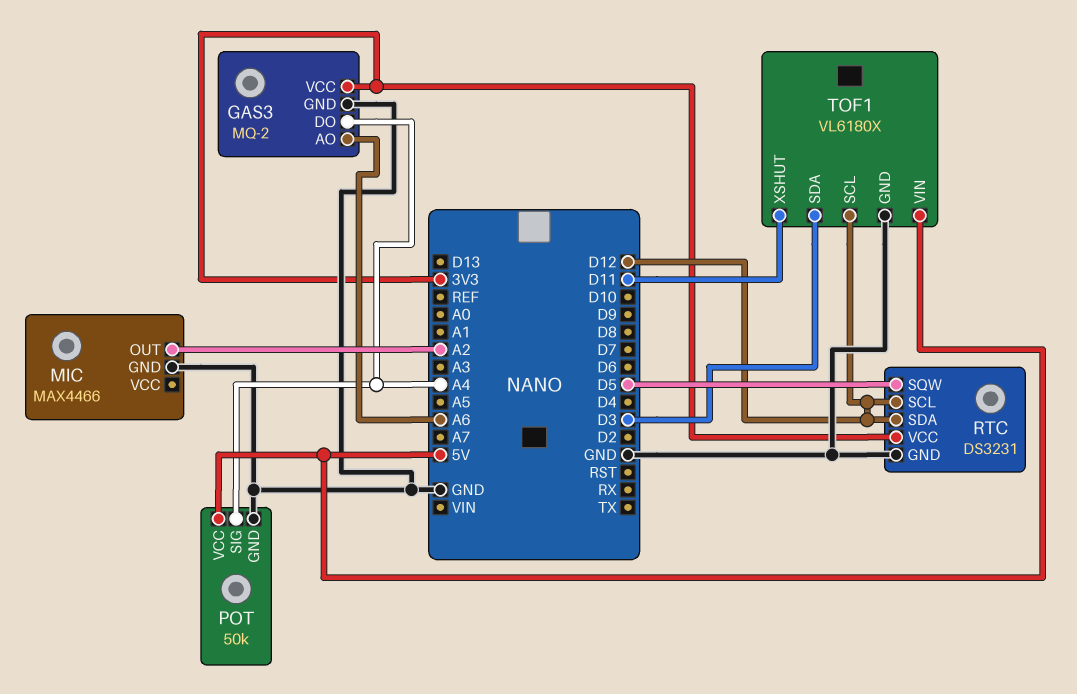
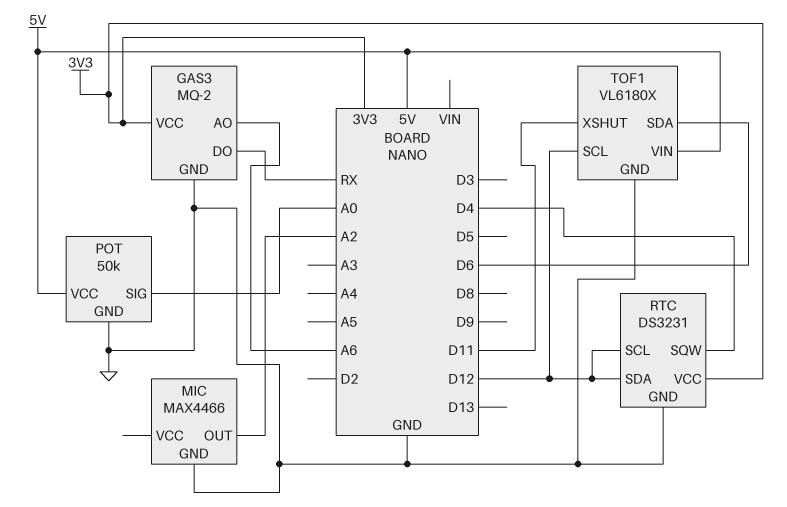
GAS3 pin DO: A4 -> RX
POT pin SIG: A4 -> A0
RTC pin SQW: D5 -> D4
TOF1 pin SDA: D3 -> D6

